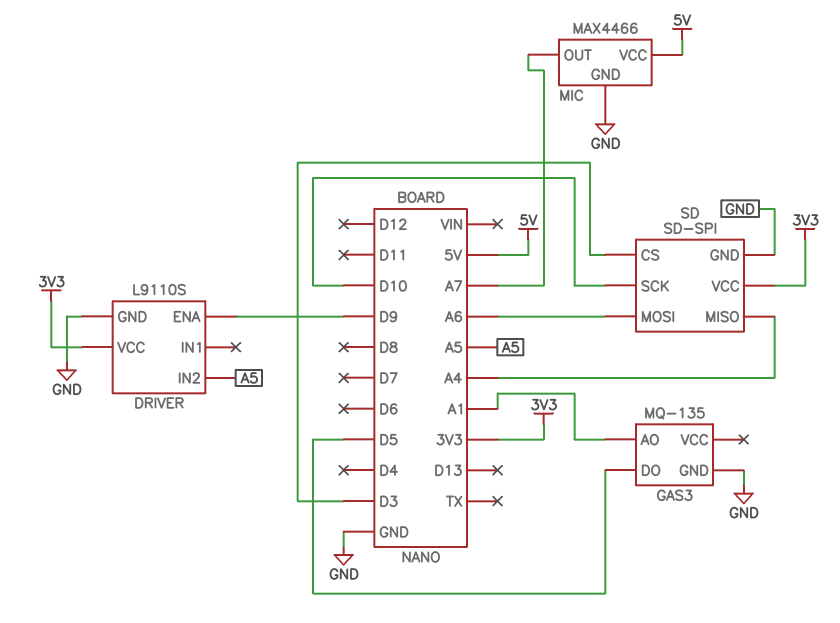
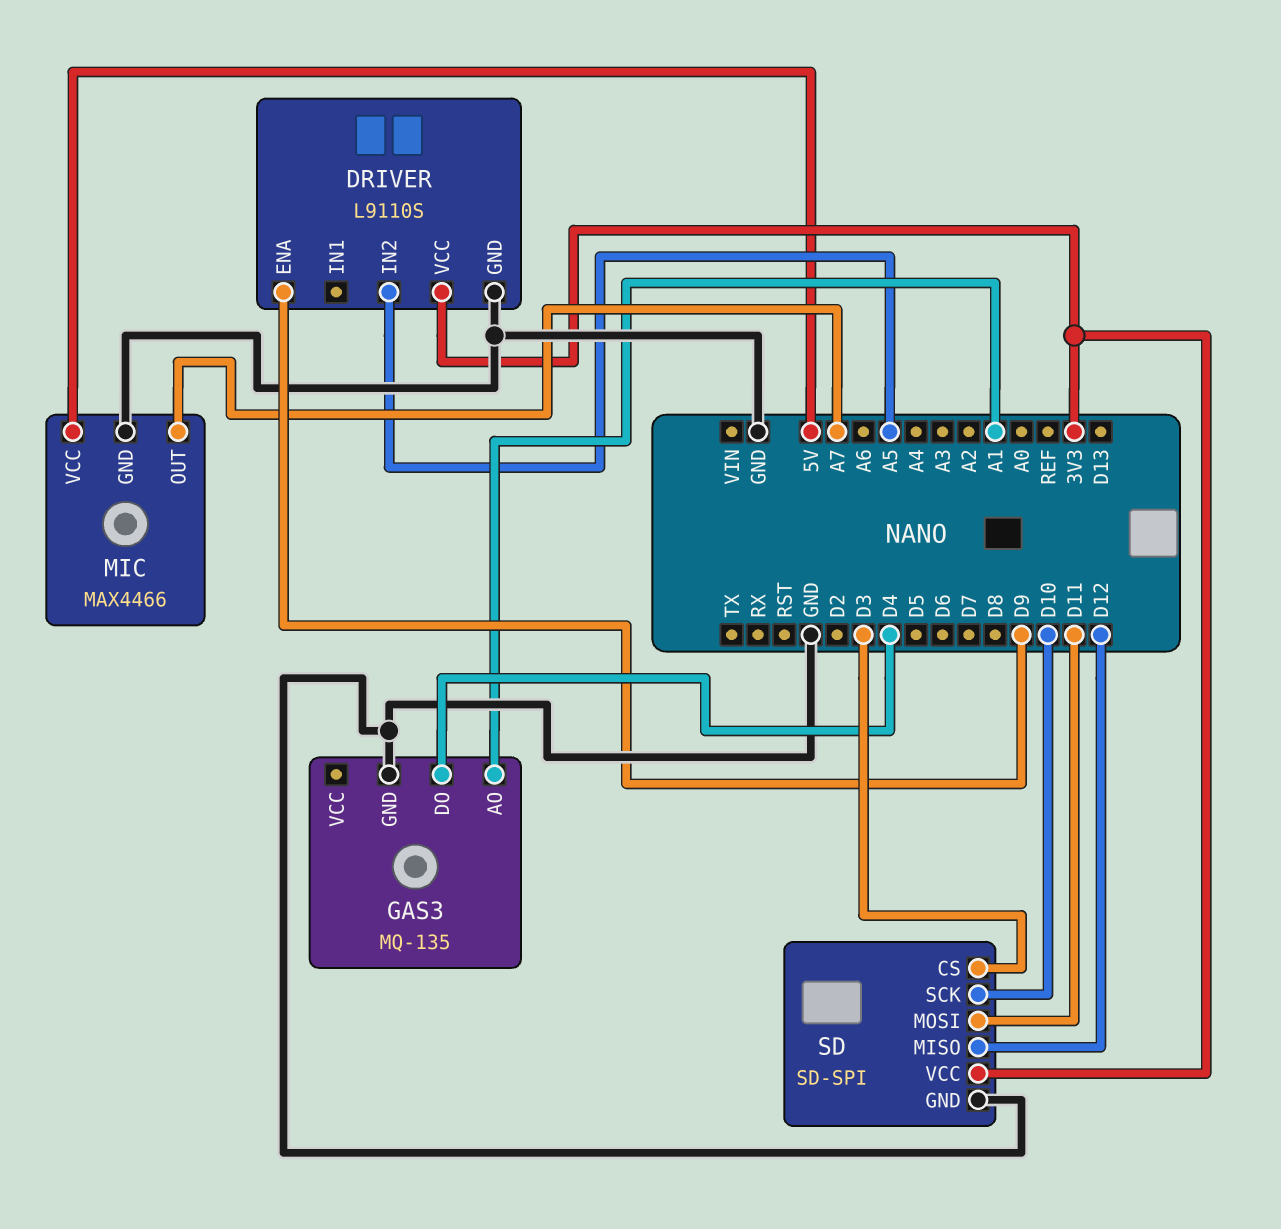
GAS3 pin DO: D5 -> D4
SD pin MISO: A4 -> D12
SD pin MOSI: A6 -> D11

